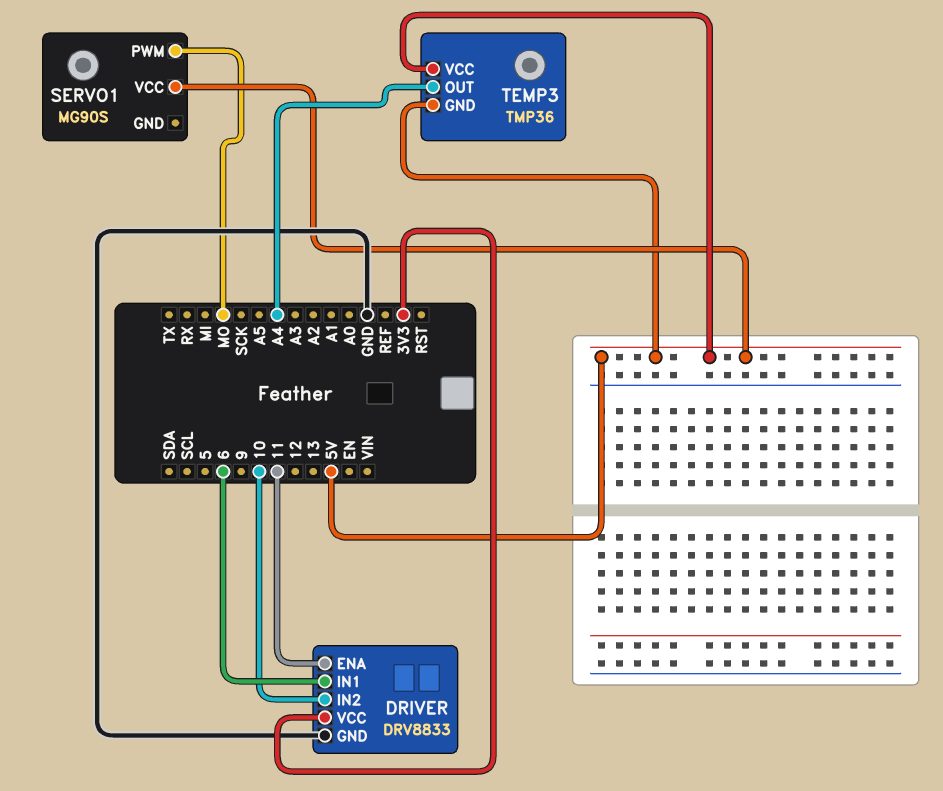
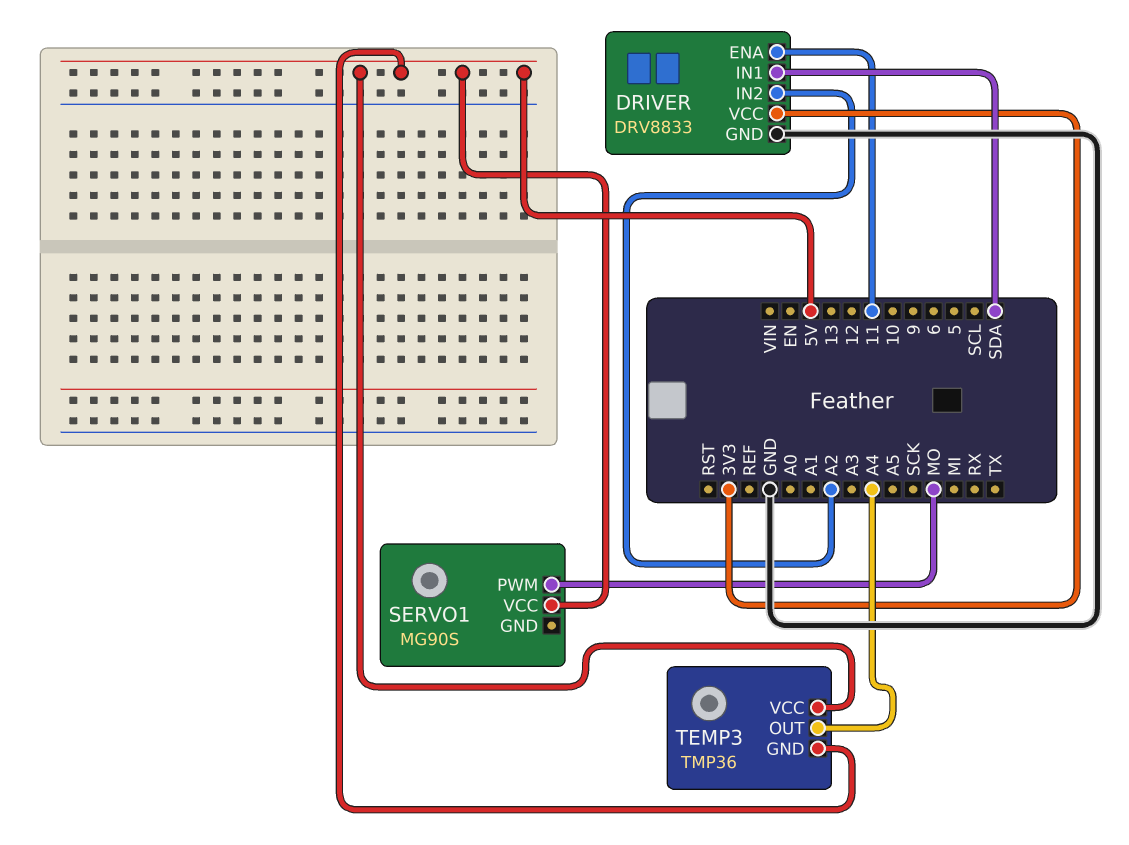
DRIVER pin IN1: 6 -> SDA
DRIVER pin IN2: 10 -> A2

